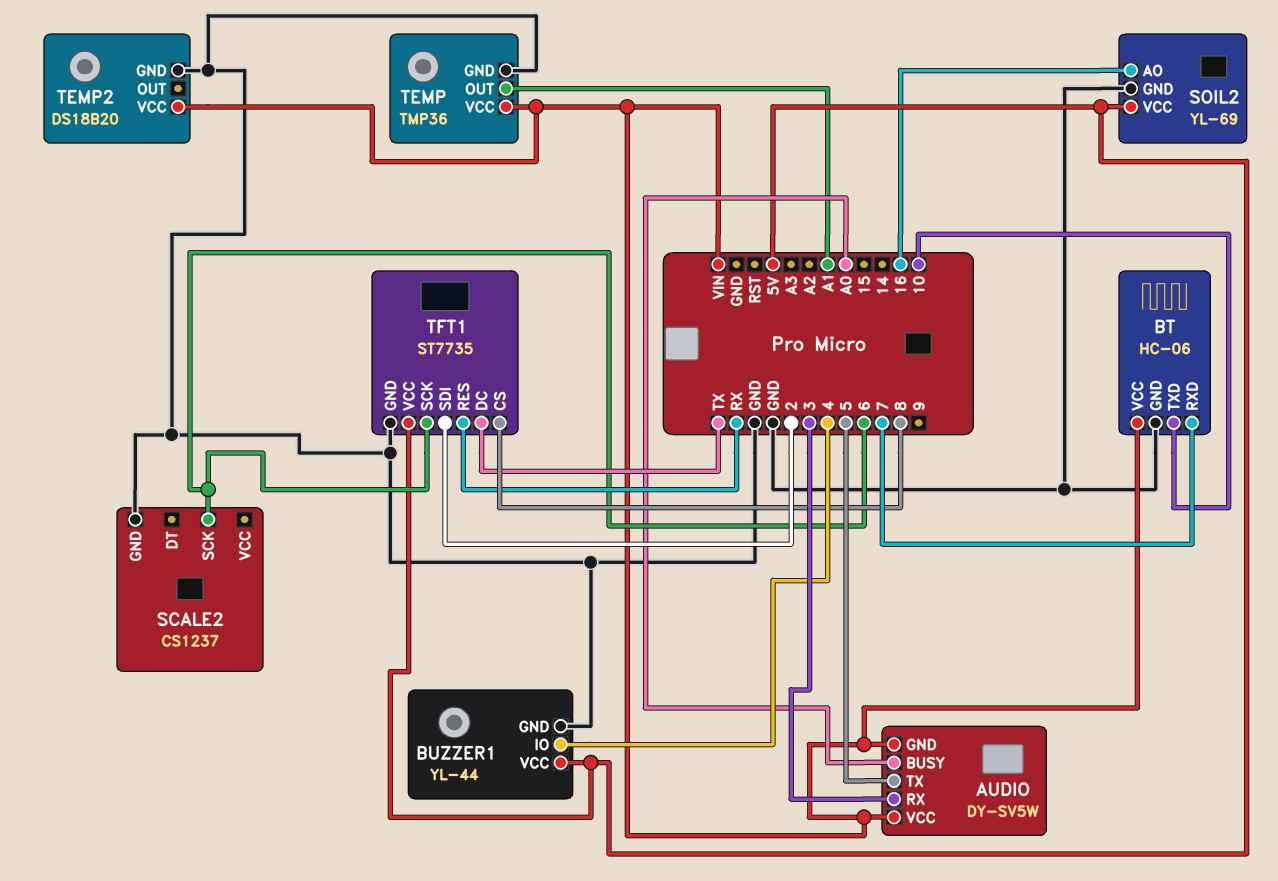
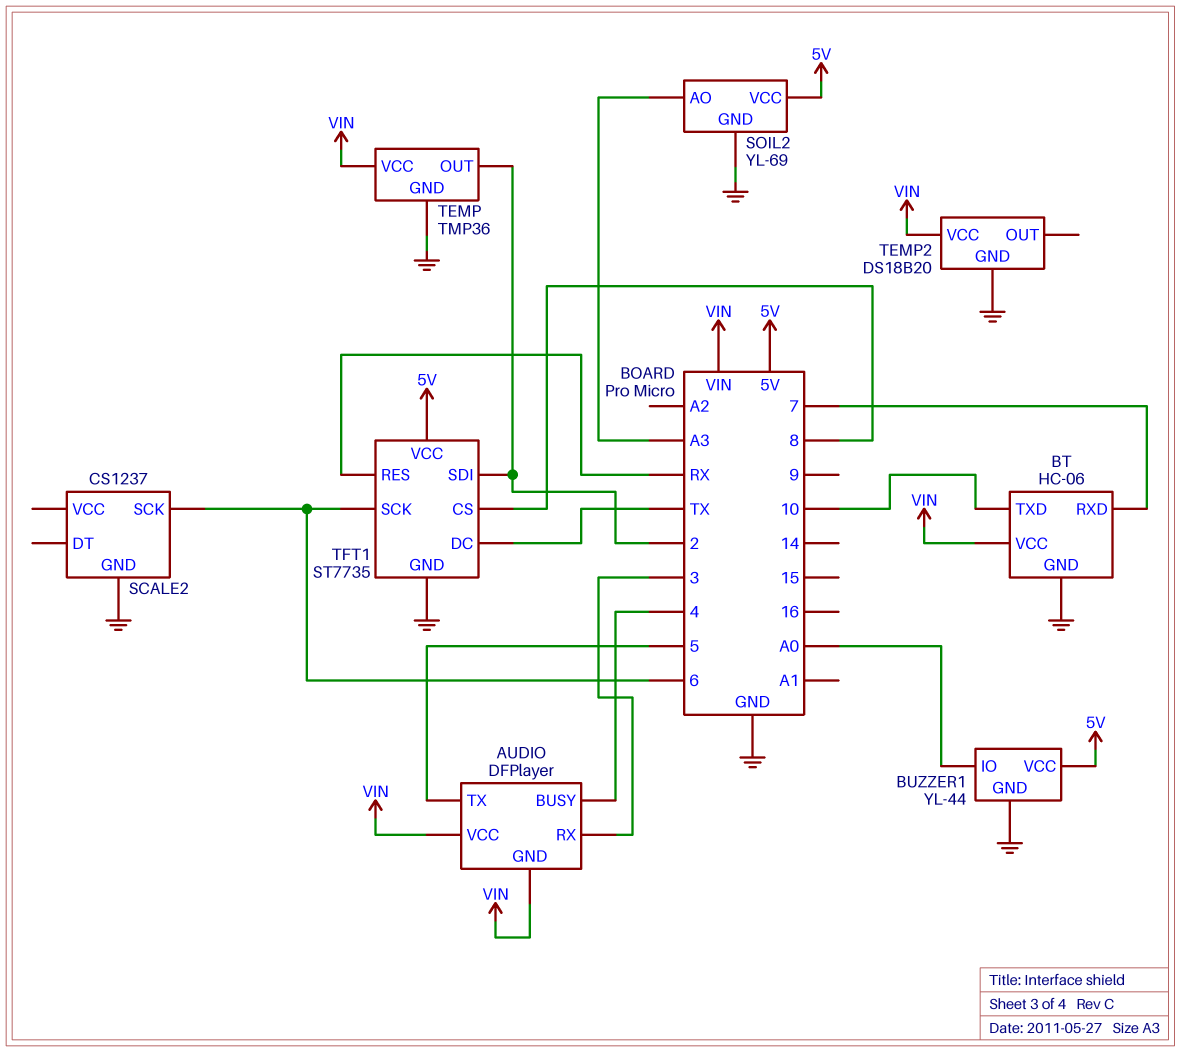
AUDIO: DY-SV5W -> DFPlayer
AUDIO pin BUSY: A0 -> 4
BUZZER1 pin IO: 4 -> A0
SOIL2 pin AO: 16 -> A3
TEMP pin OUT: A1 -> 2

